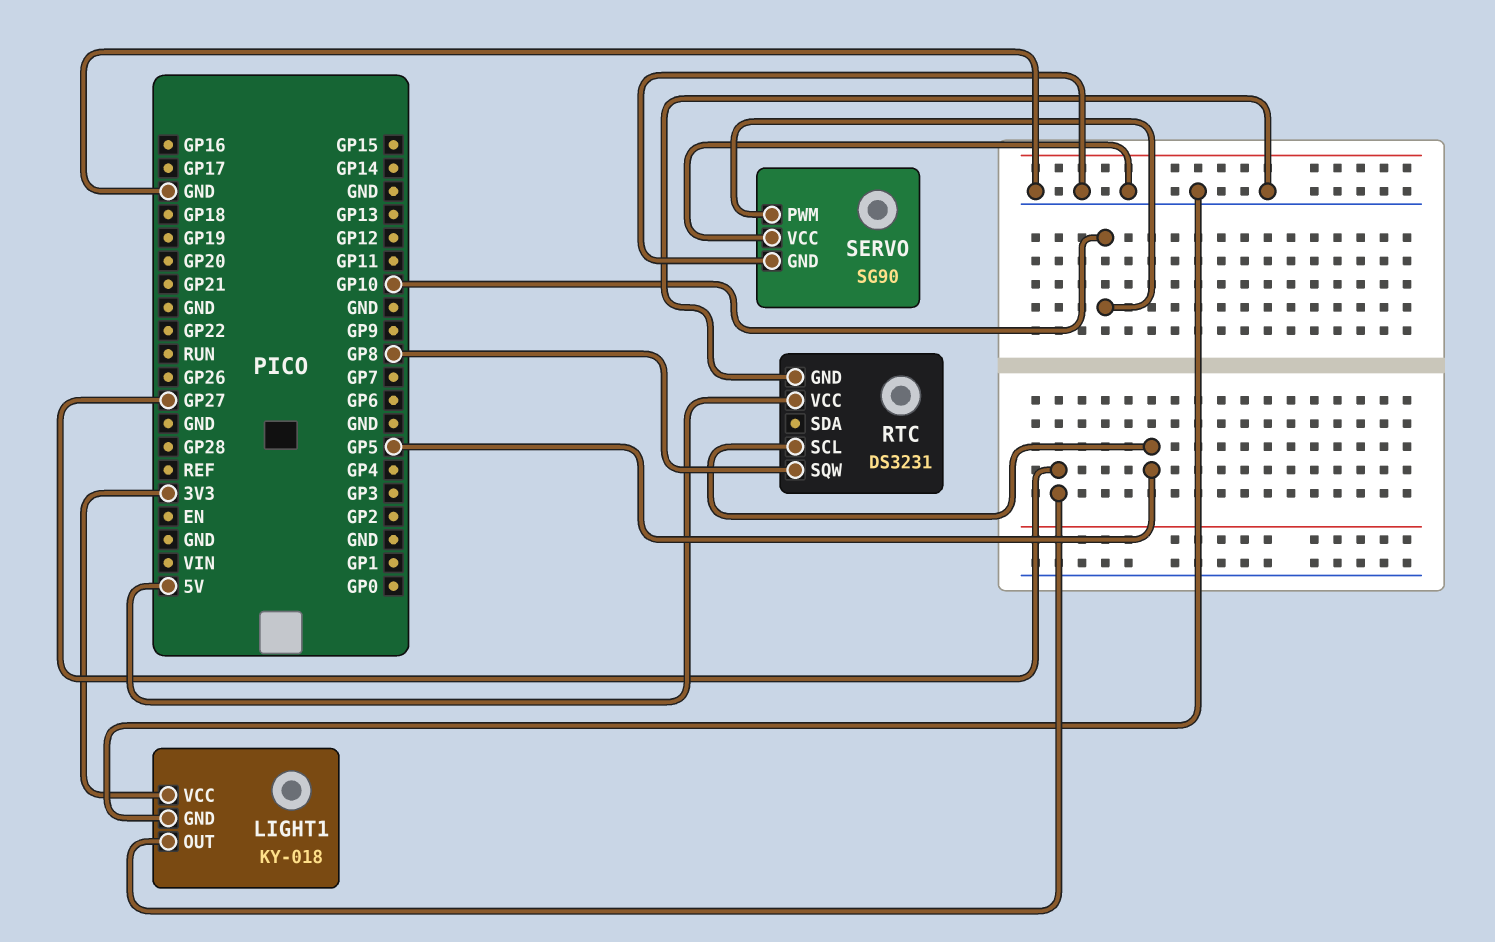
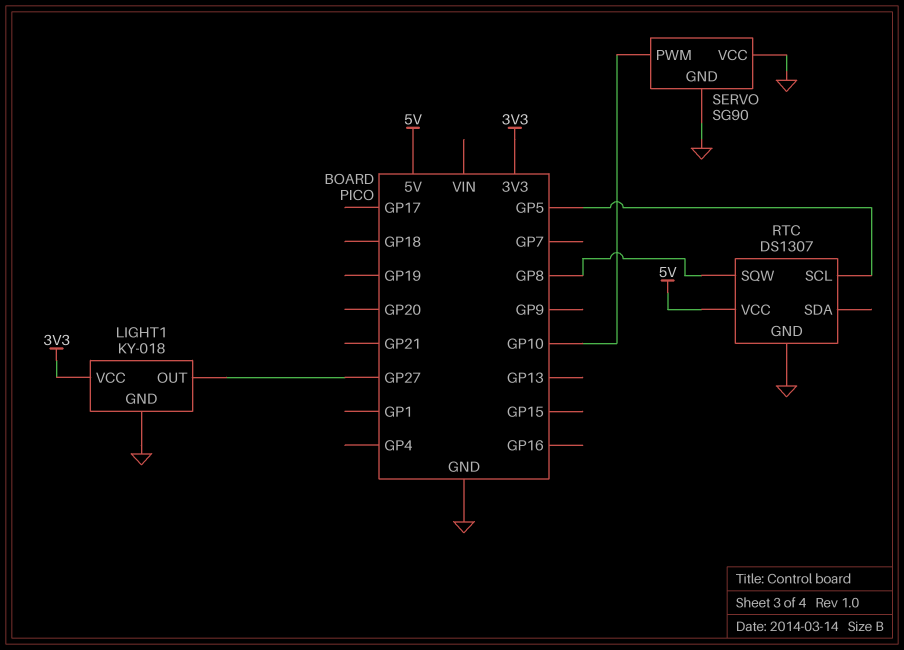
RTC: DS3231 -> DS1307

